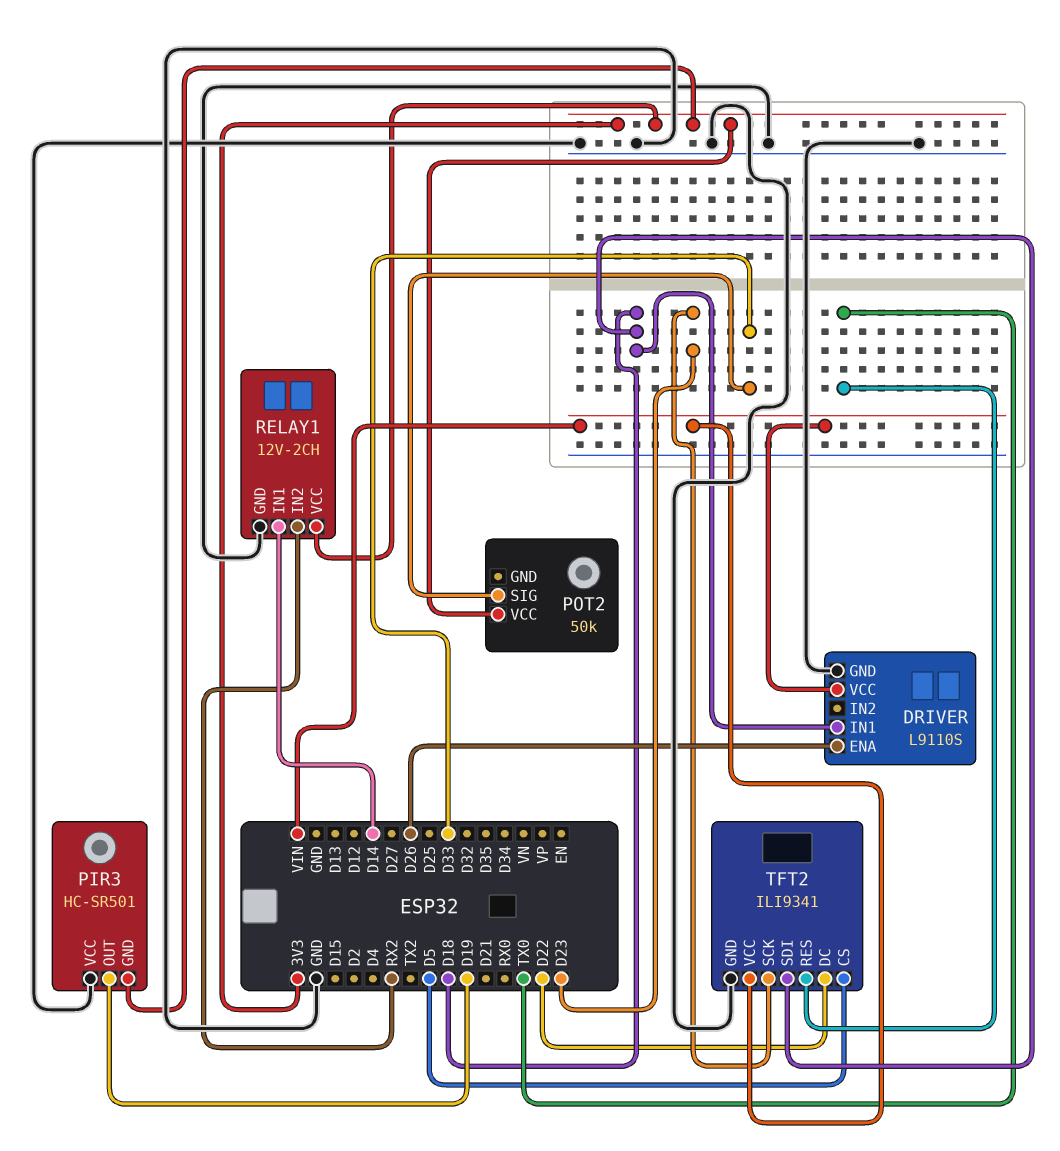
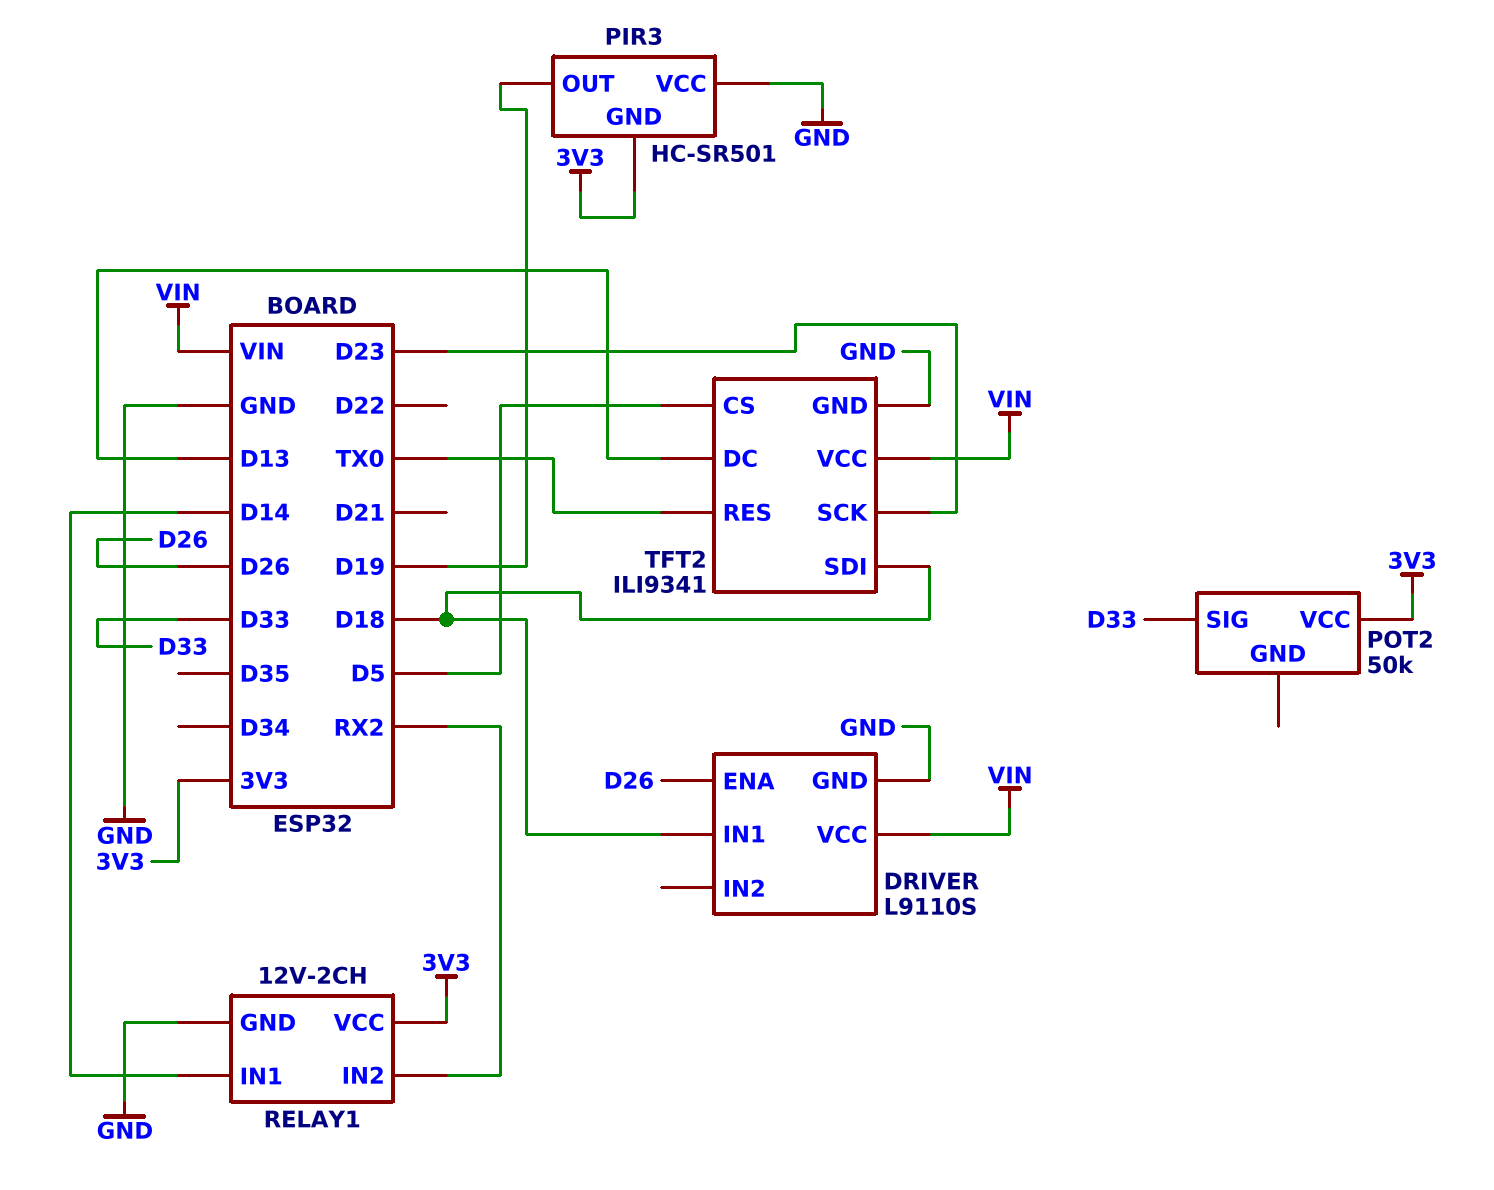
TFT2 pin DC: D22 -> D13

